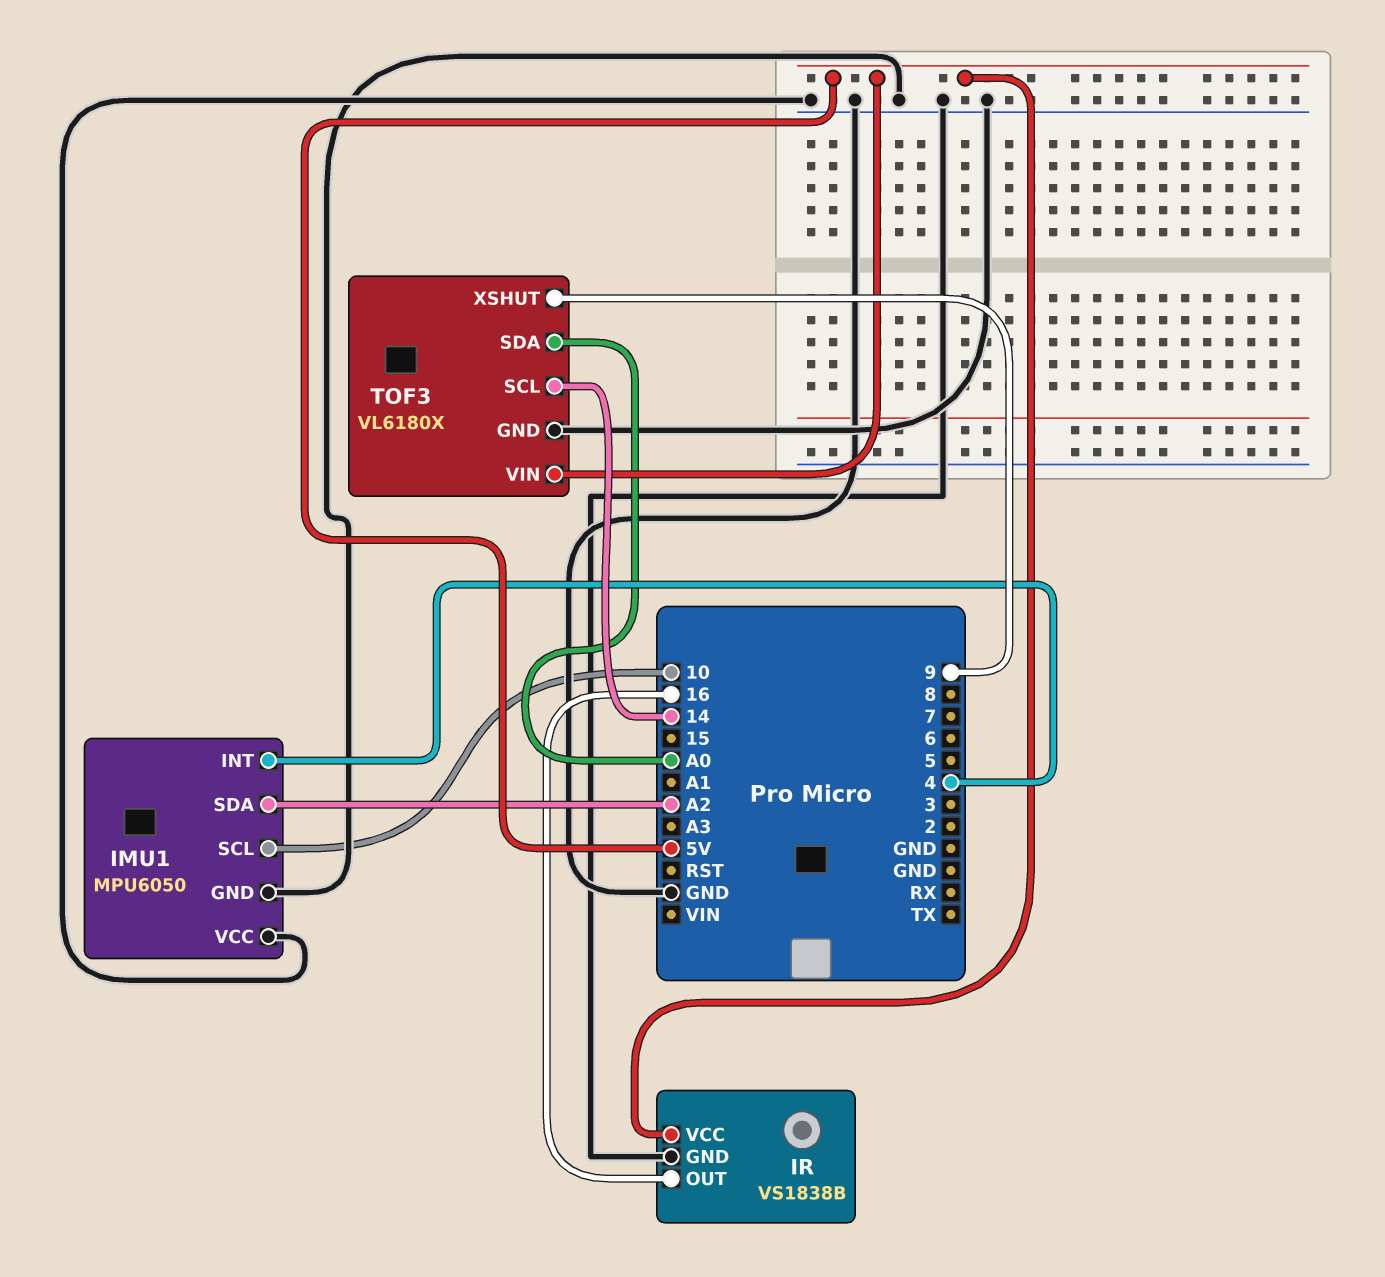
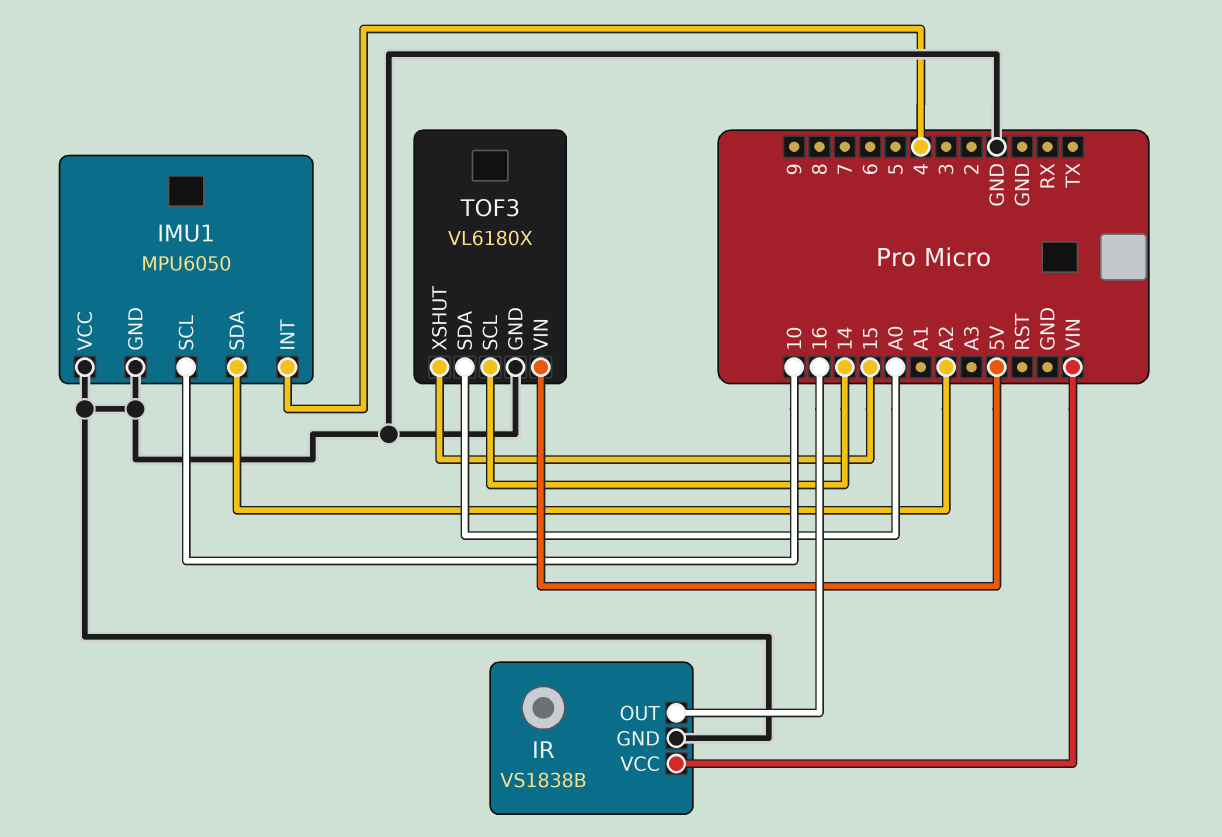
IR pin VCC: 5V -> VIN
TOF3 pin XSHUT: 9 -> 15

